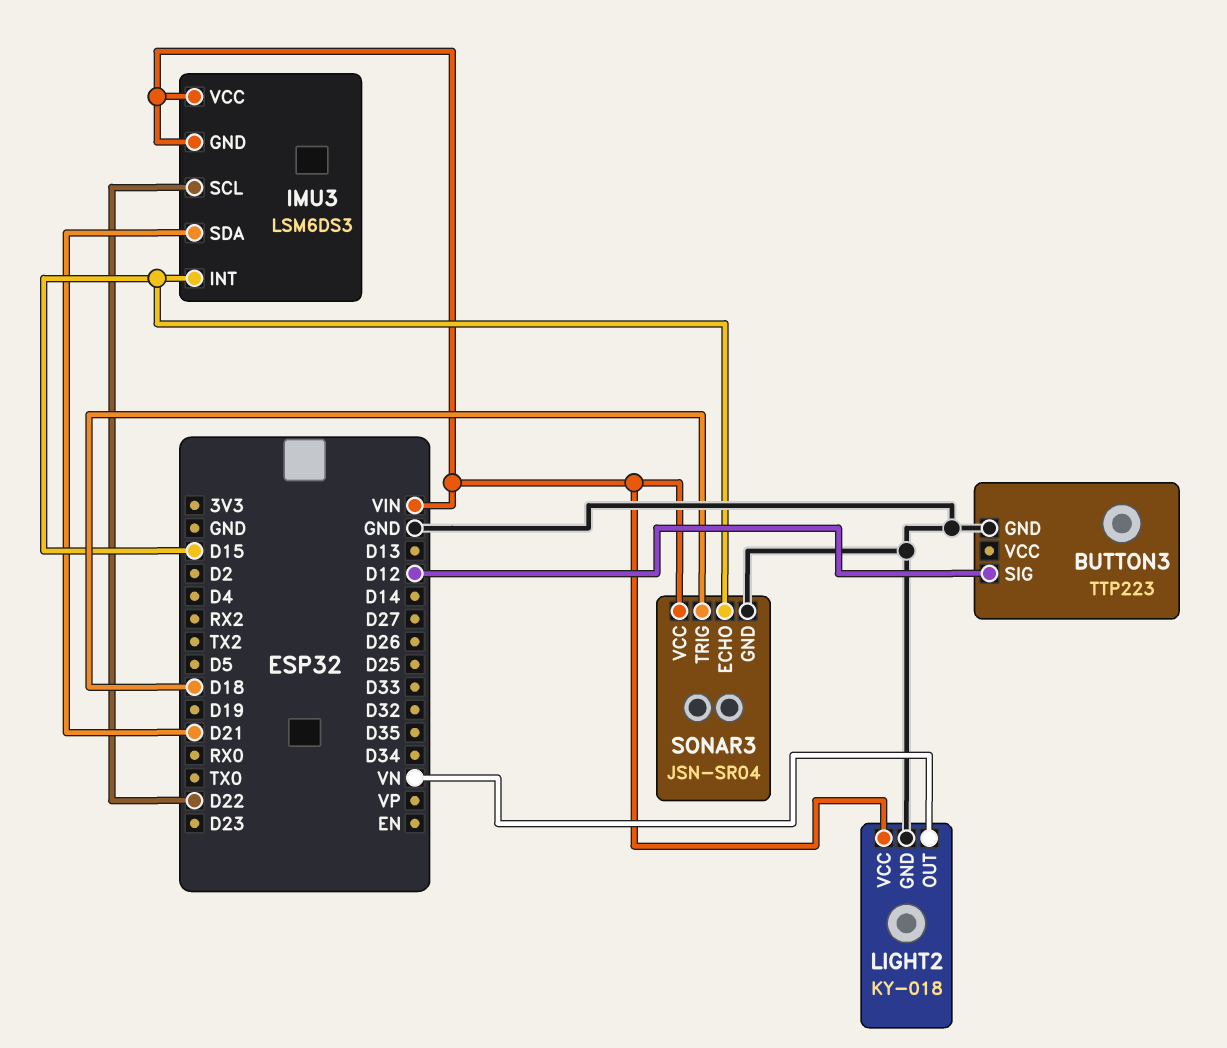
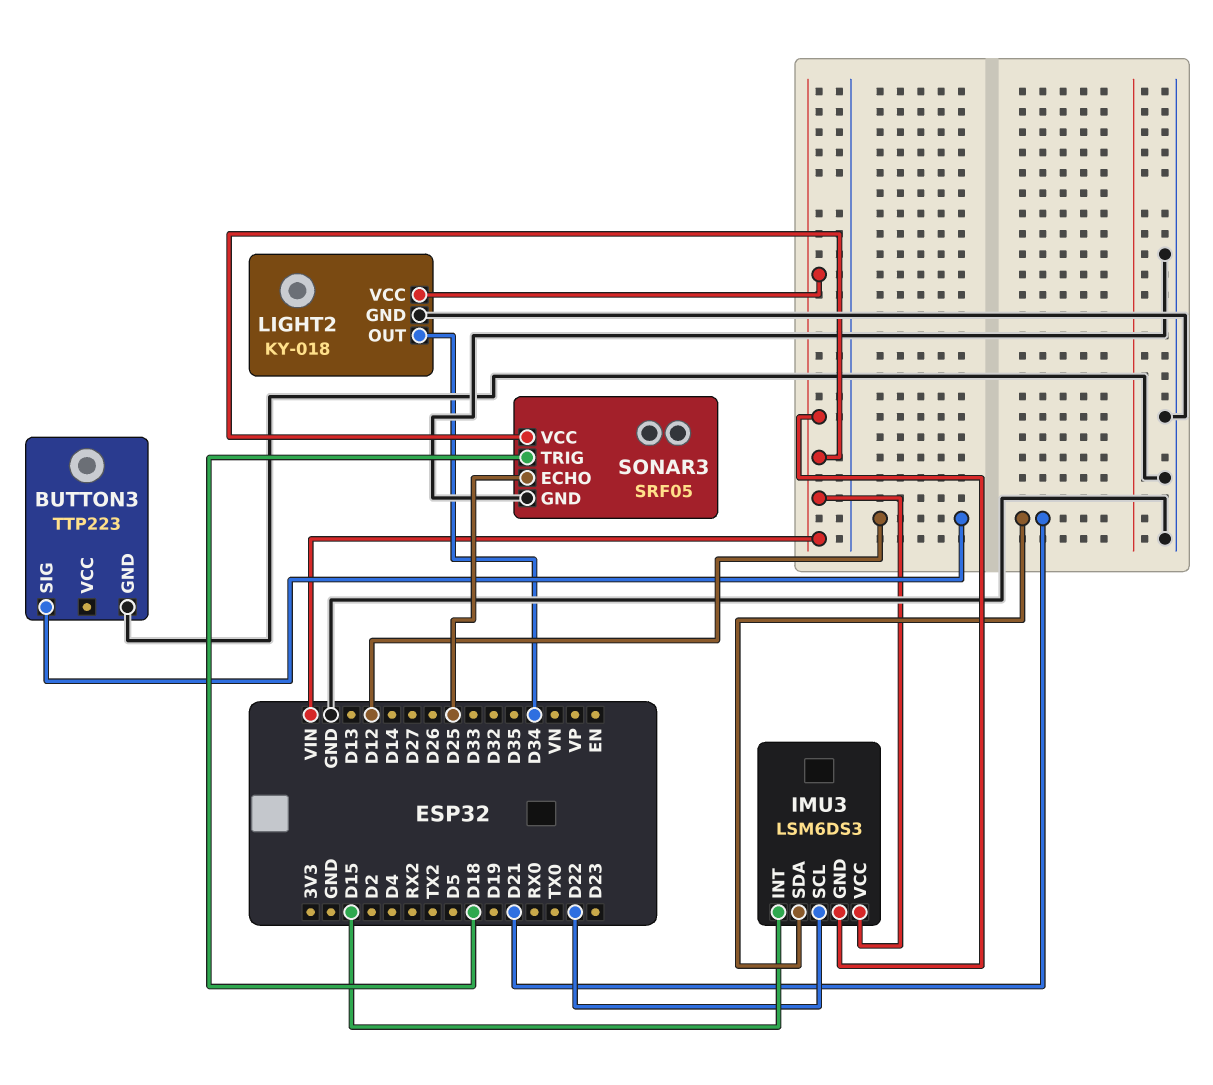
LIGHT2 pin OUT: VN -> D34
SONAR3: JSN-SR04 -> SRF05
SONAR3 pin ECHO: D15 -> D25

